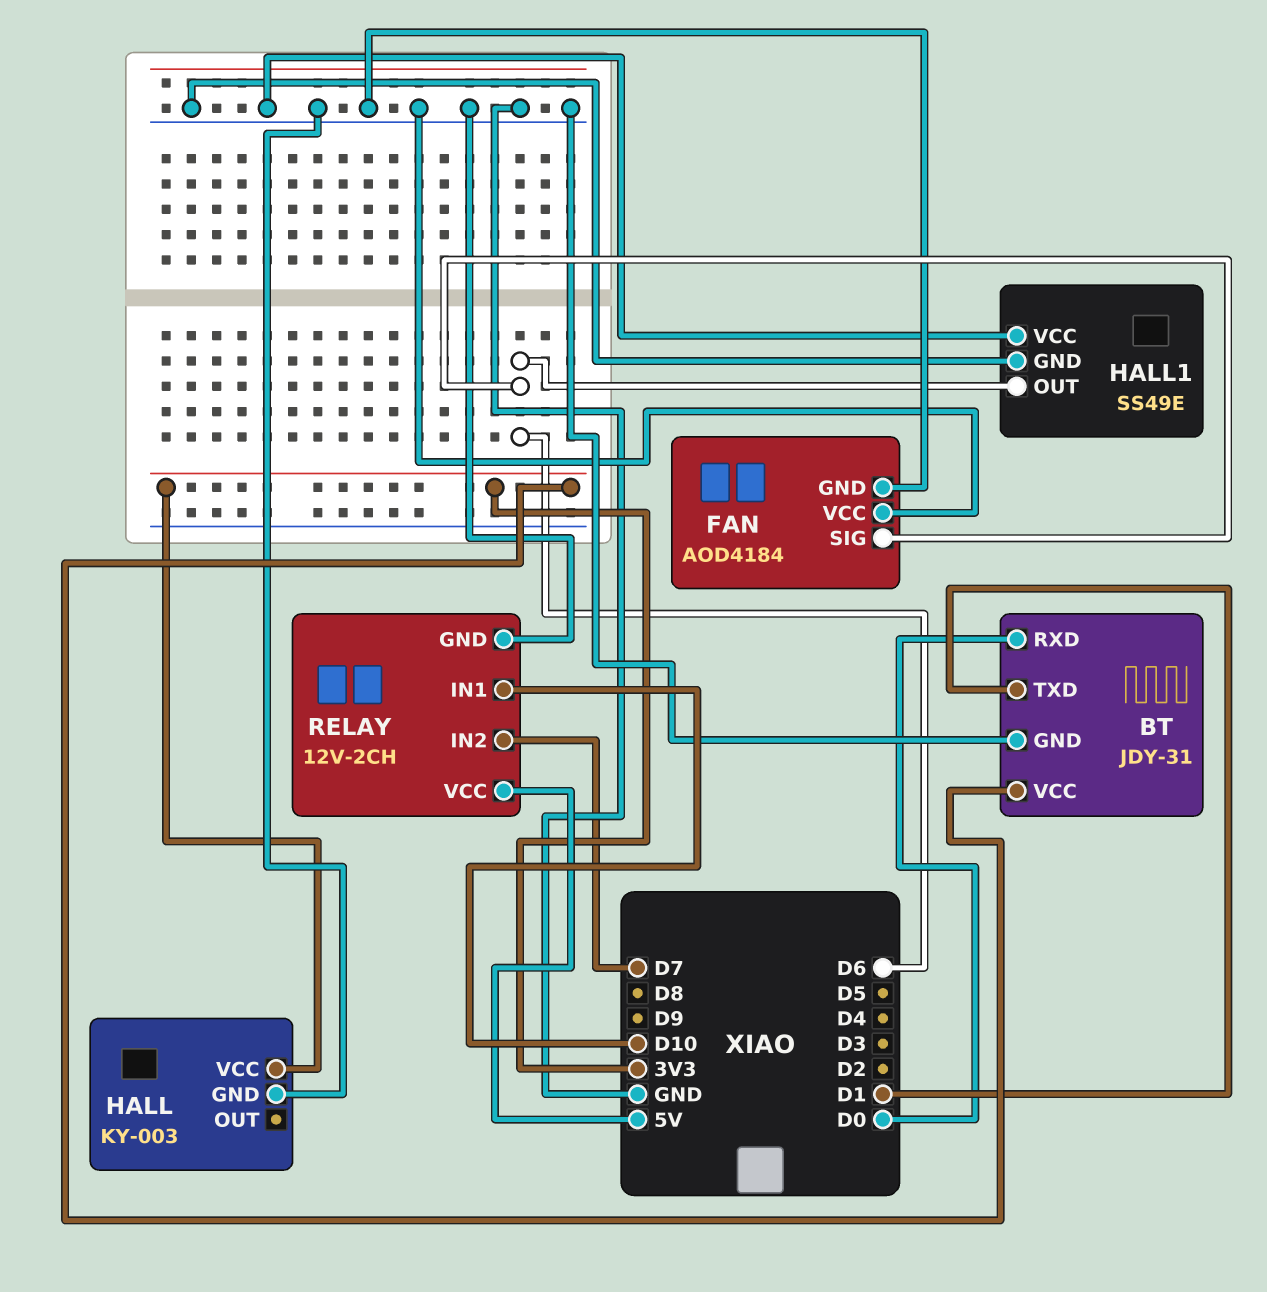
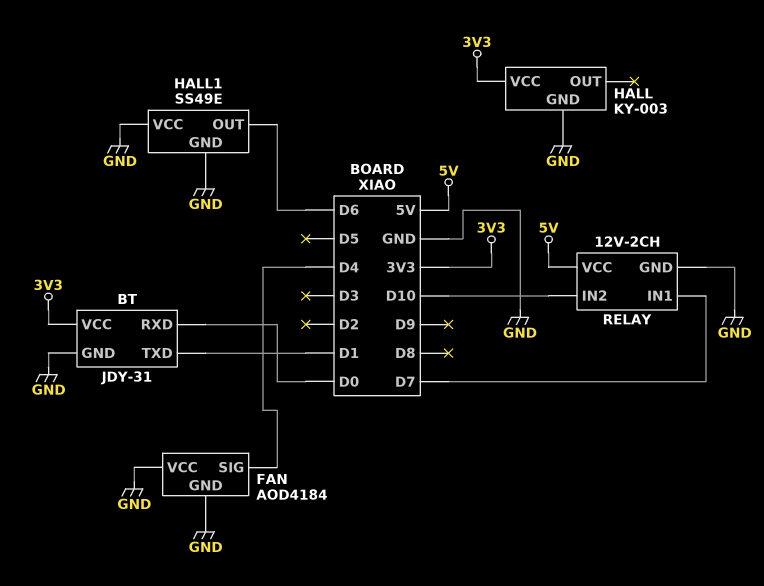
FAN pin SIG: D6 -> D4
RELAY pin IN1: D10 -> D7
RELAY pin IN2: D7 -> D10

